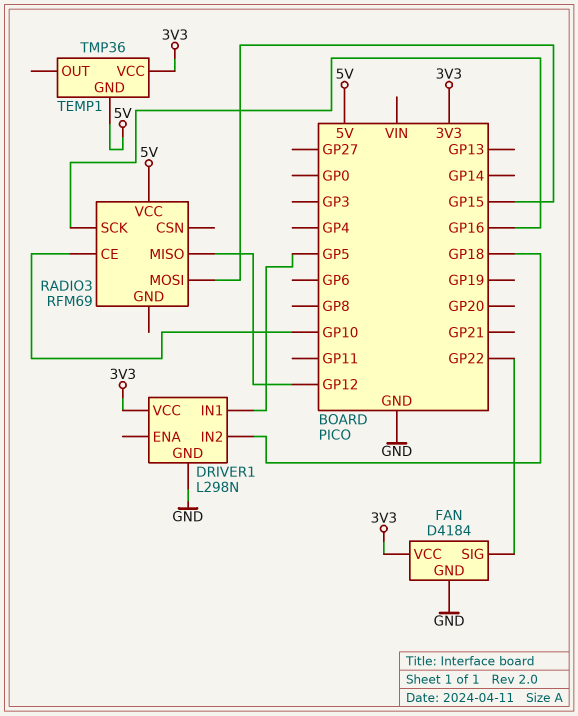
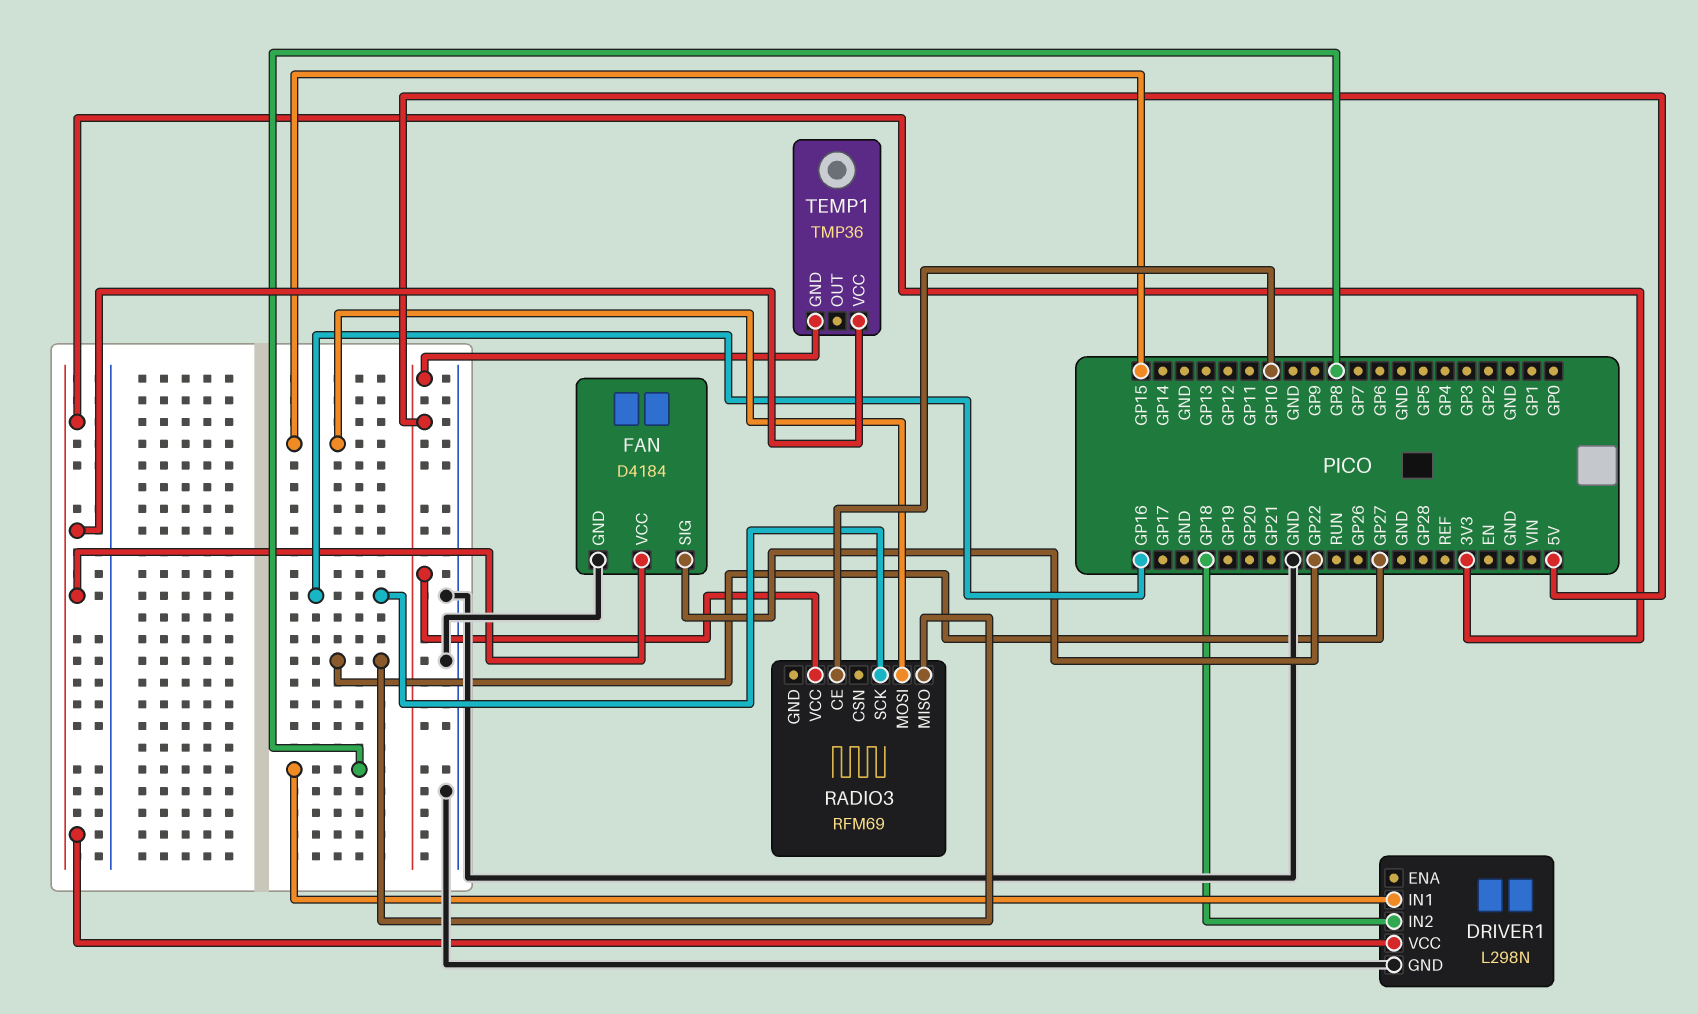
DRIVER1 pin IN1: GP5 -> GP8
RADIO3 pin MISO: GP12 -> GP27

